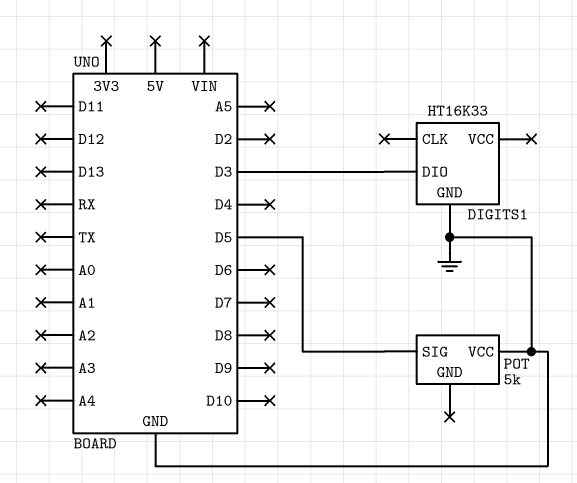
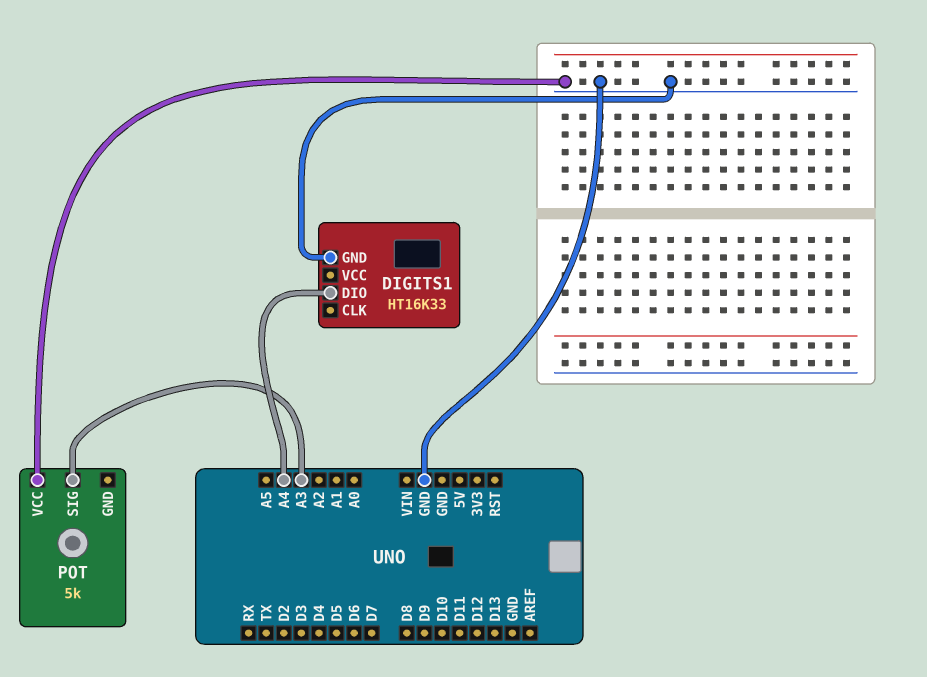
DIGITS1 pin DIO: D3 -> A4
POT pin SIG: D5 -> A3

